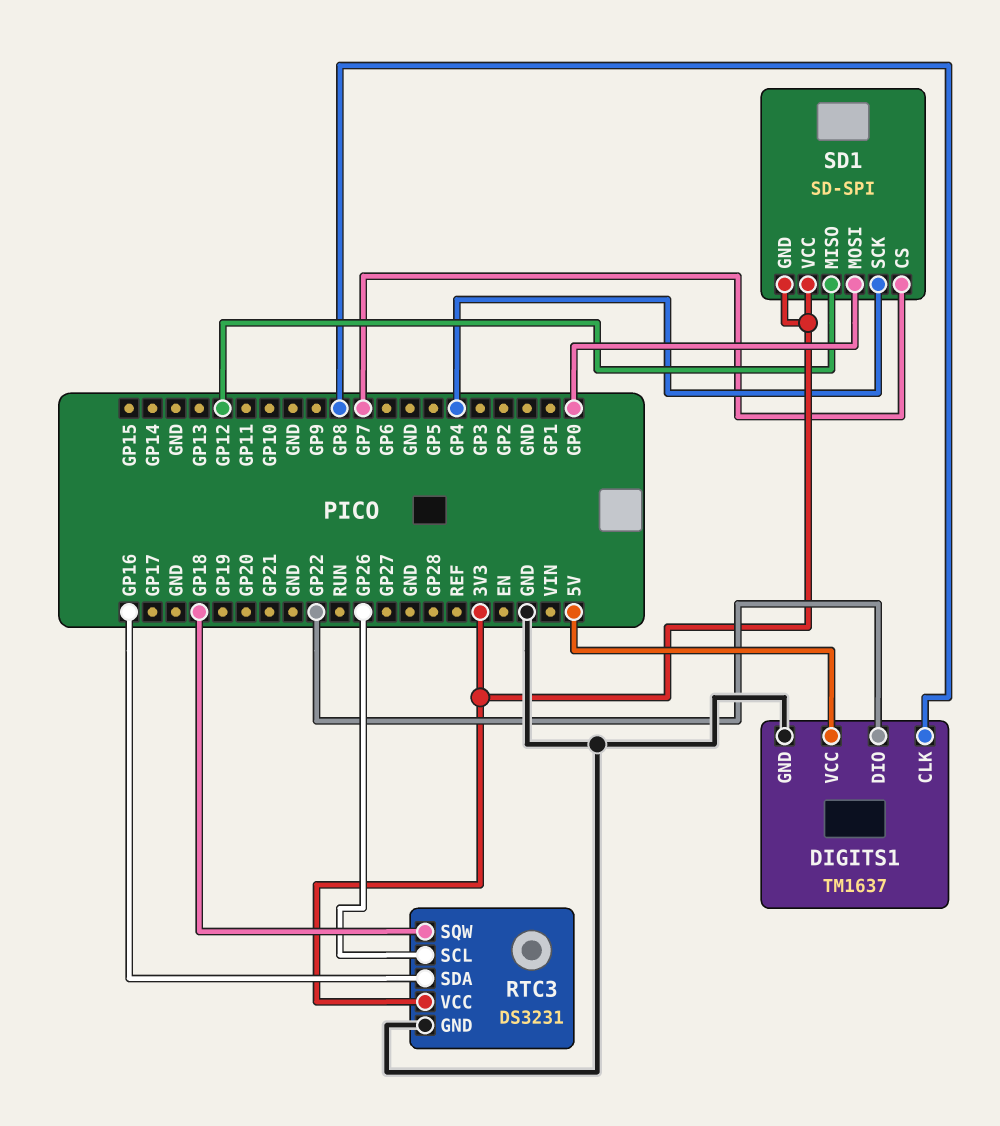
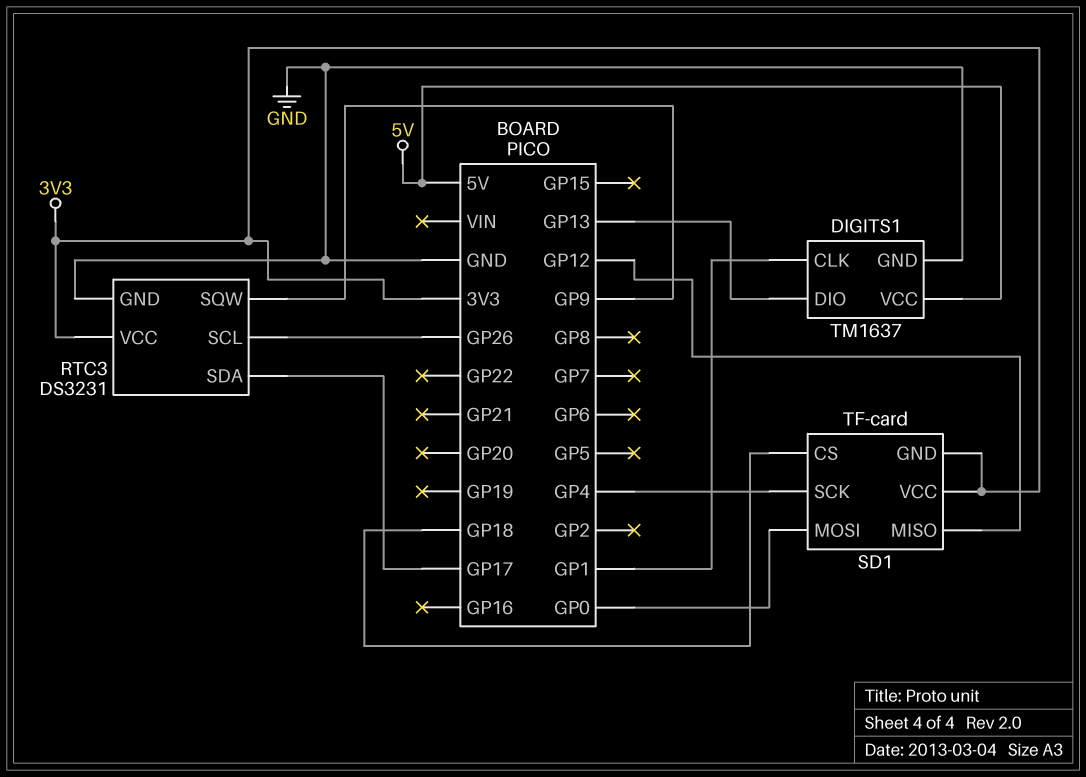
DIGITS1 pin CLK: GP8 -> GP1
DIGITS1 pin DIO: GP22 -> GP13
RTC3 pin SDA: GP16 -> GP17
RTC3 pin SQW: GP18 -> GP9
SD1: SD-SPI -> TF-card
SD1 pin CS: GP7 -> GP18

